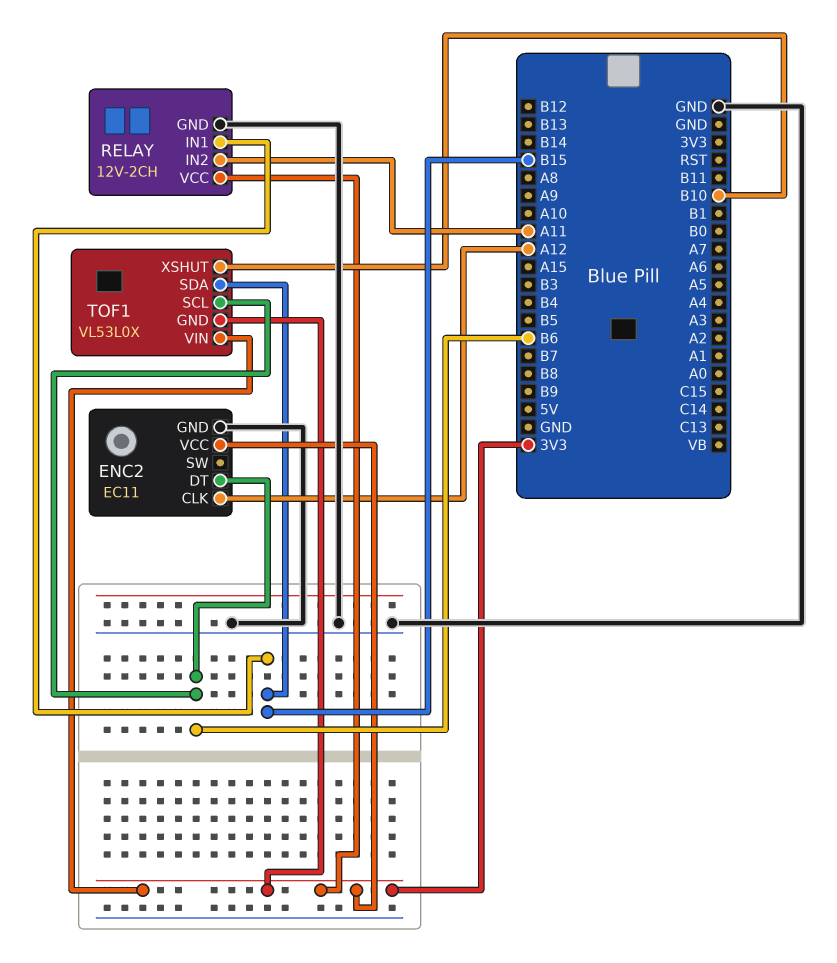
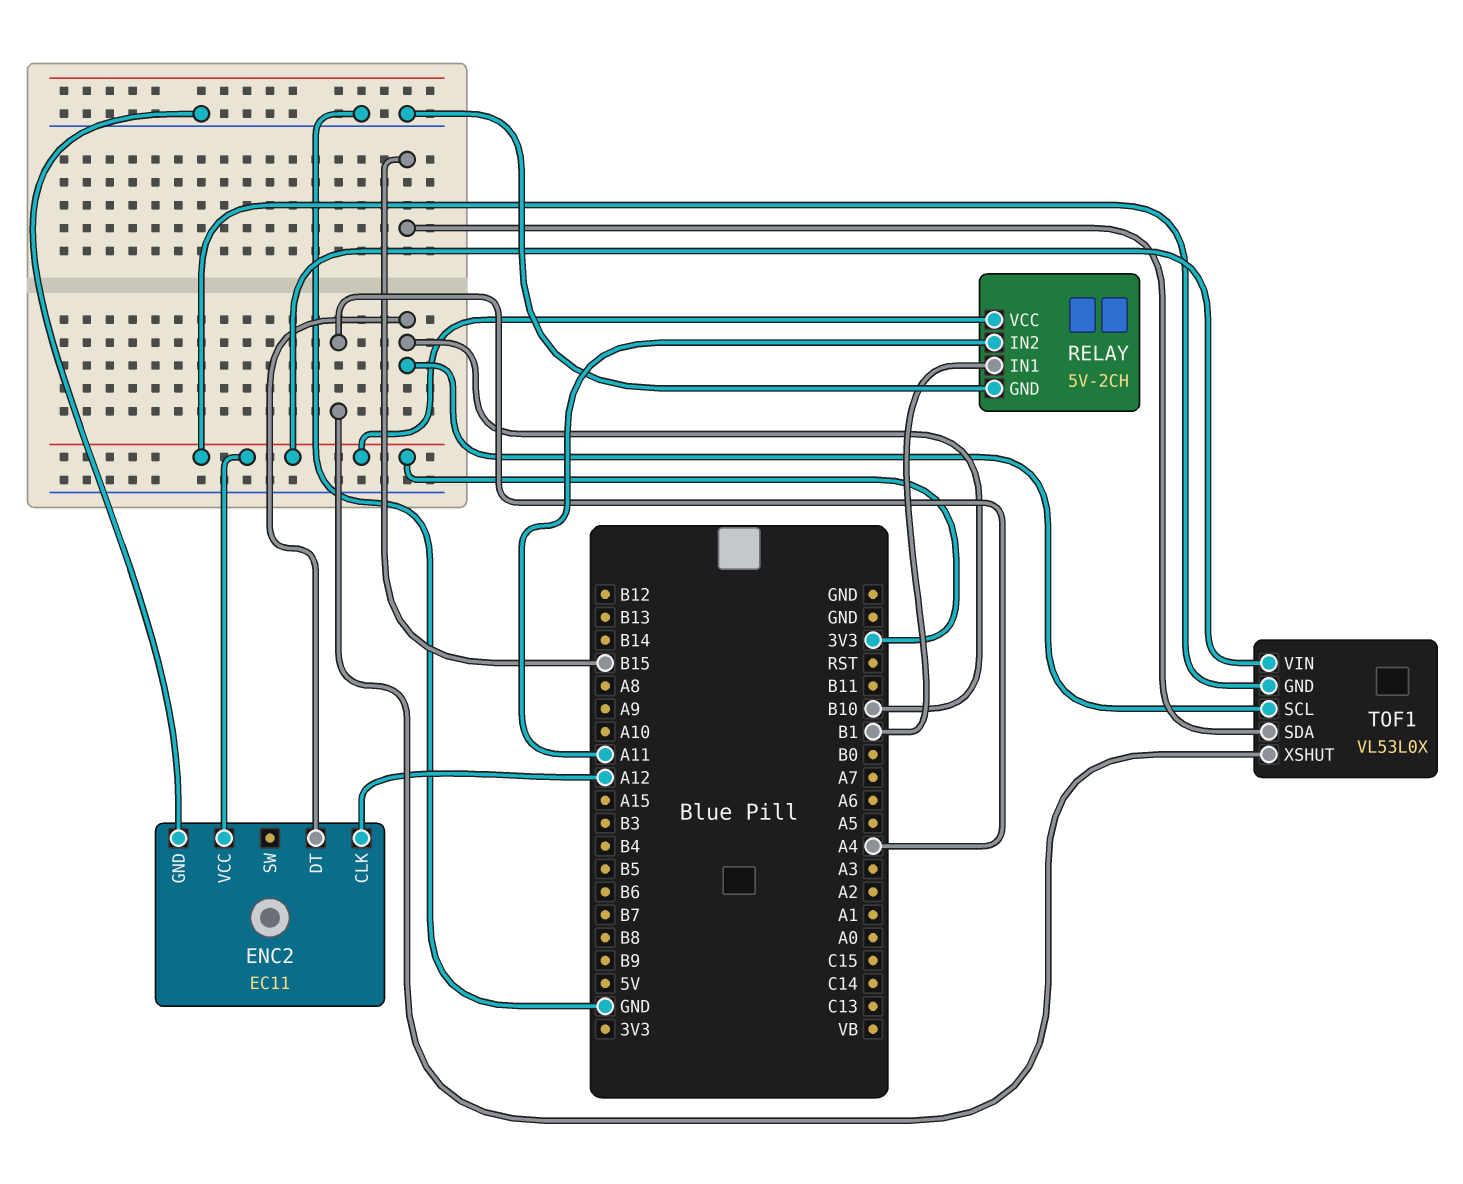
ENC2 pin DT: B6 -> B10
RELAY: 12V-2CH -> 5V-2CH
RELAY pin IN1: B15 -> B1
TOF1 pin SCL: B6 -> B10
TOF1 pin XSHUT: B10 -> A4

